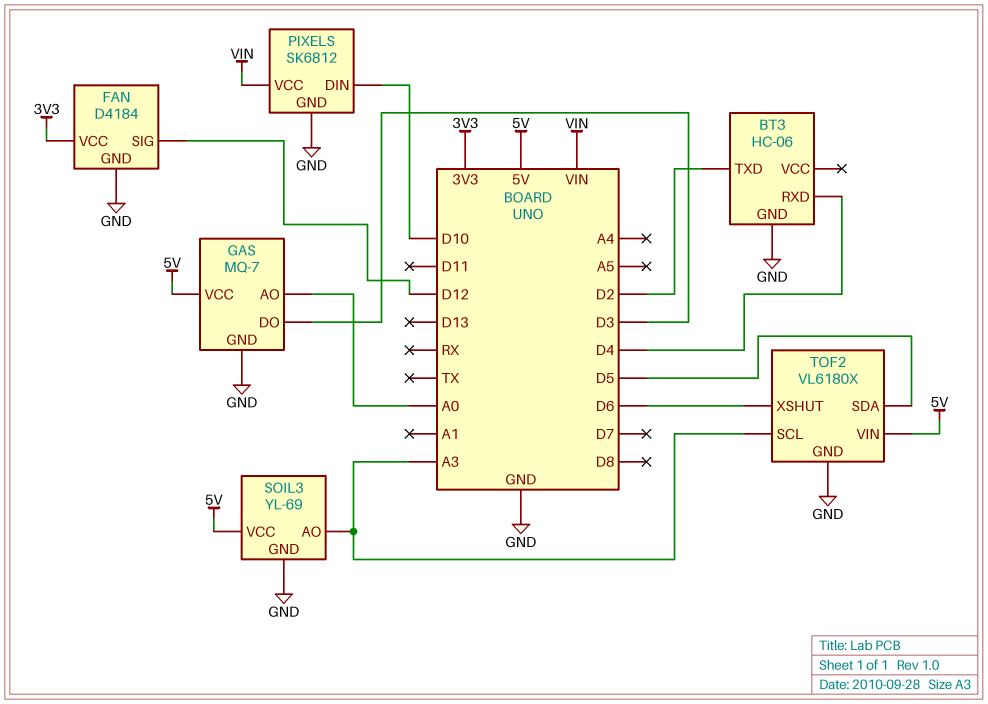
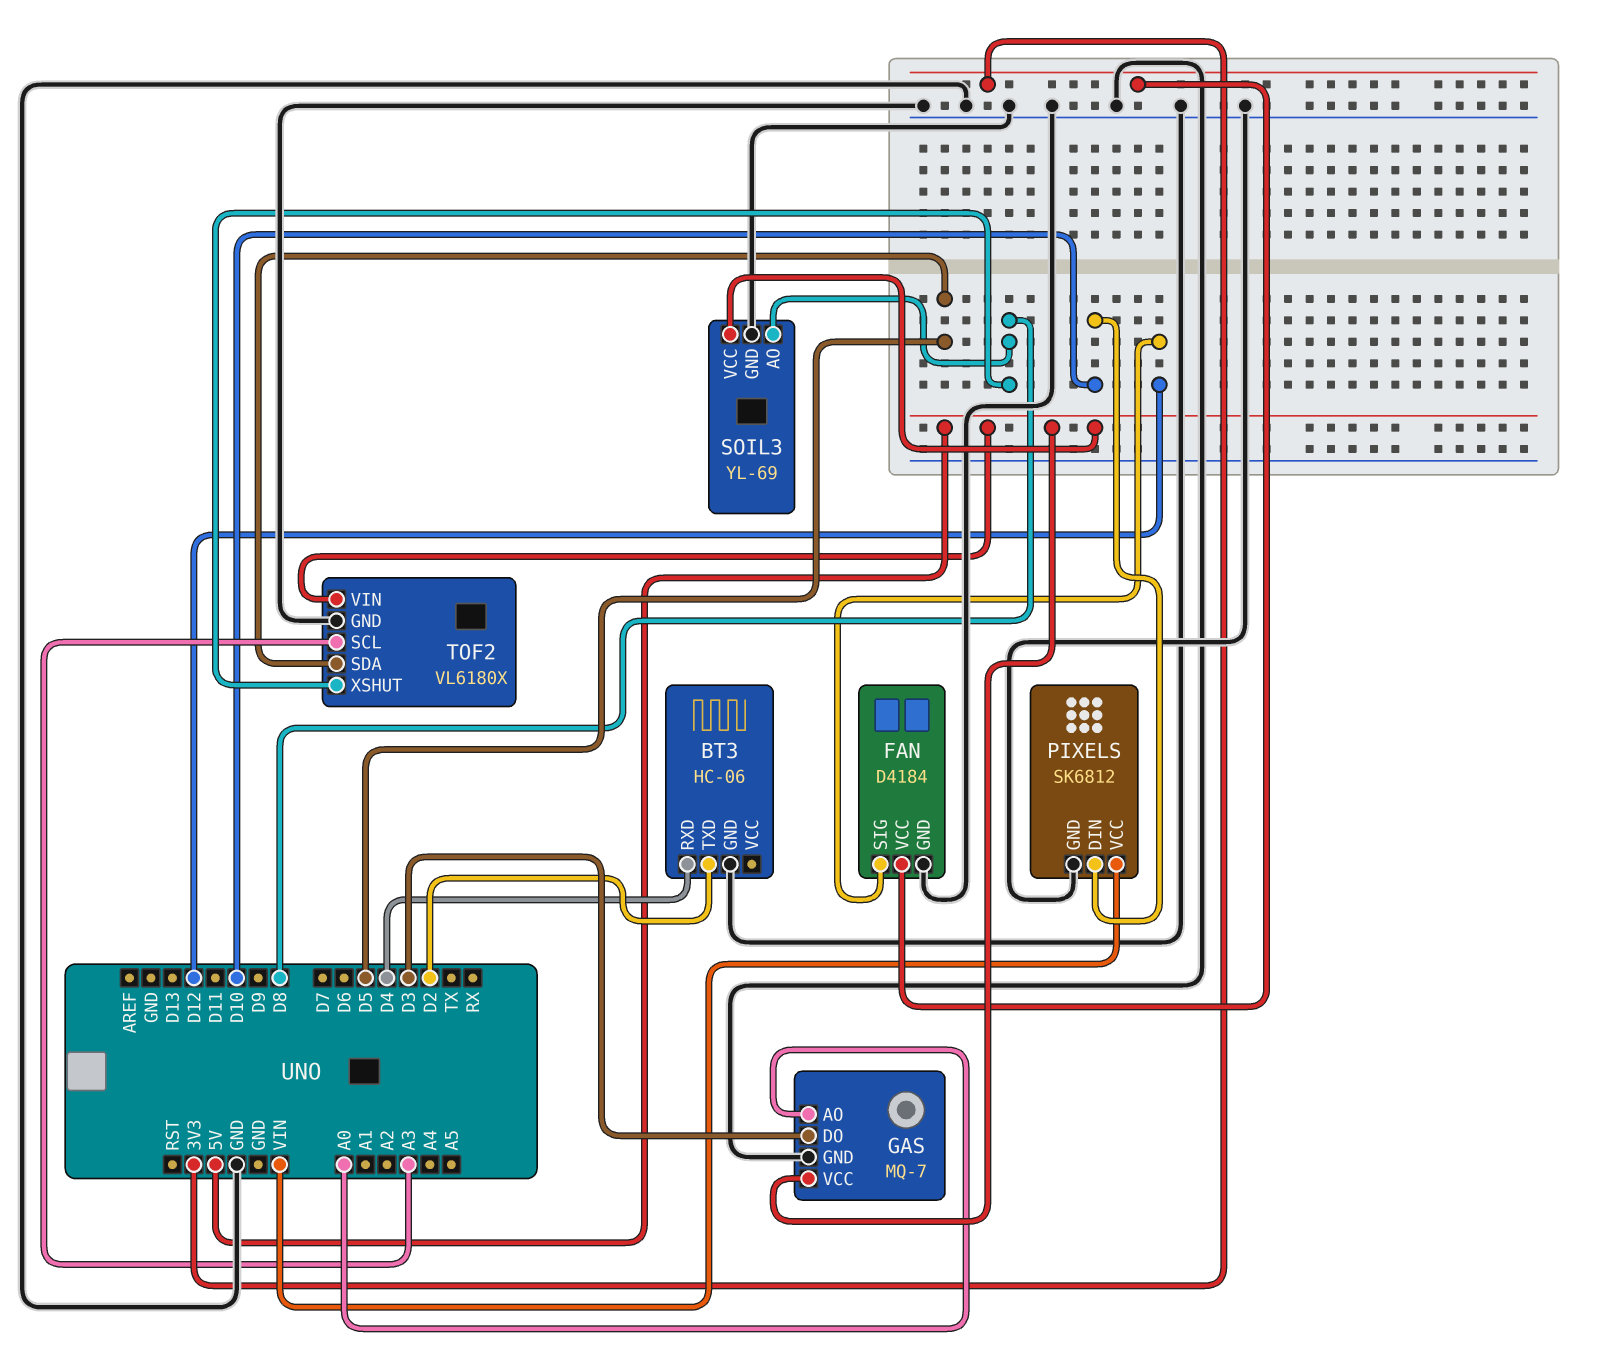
SOIL3 pin AO: A3 -> D8
TOF2 pin XSHUT: D6 -> D8

